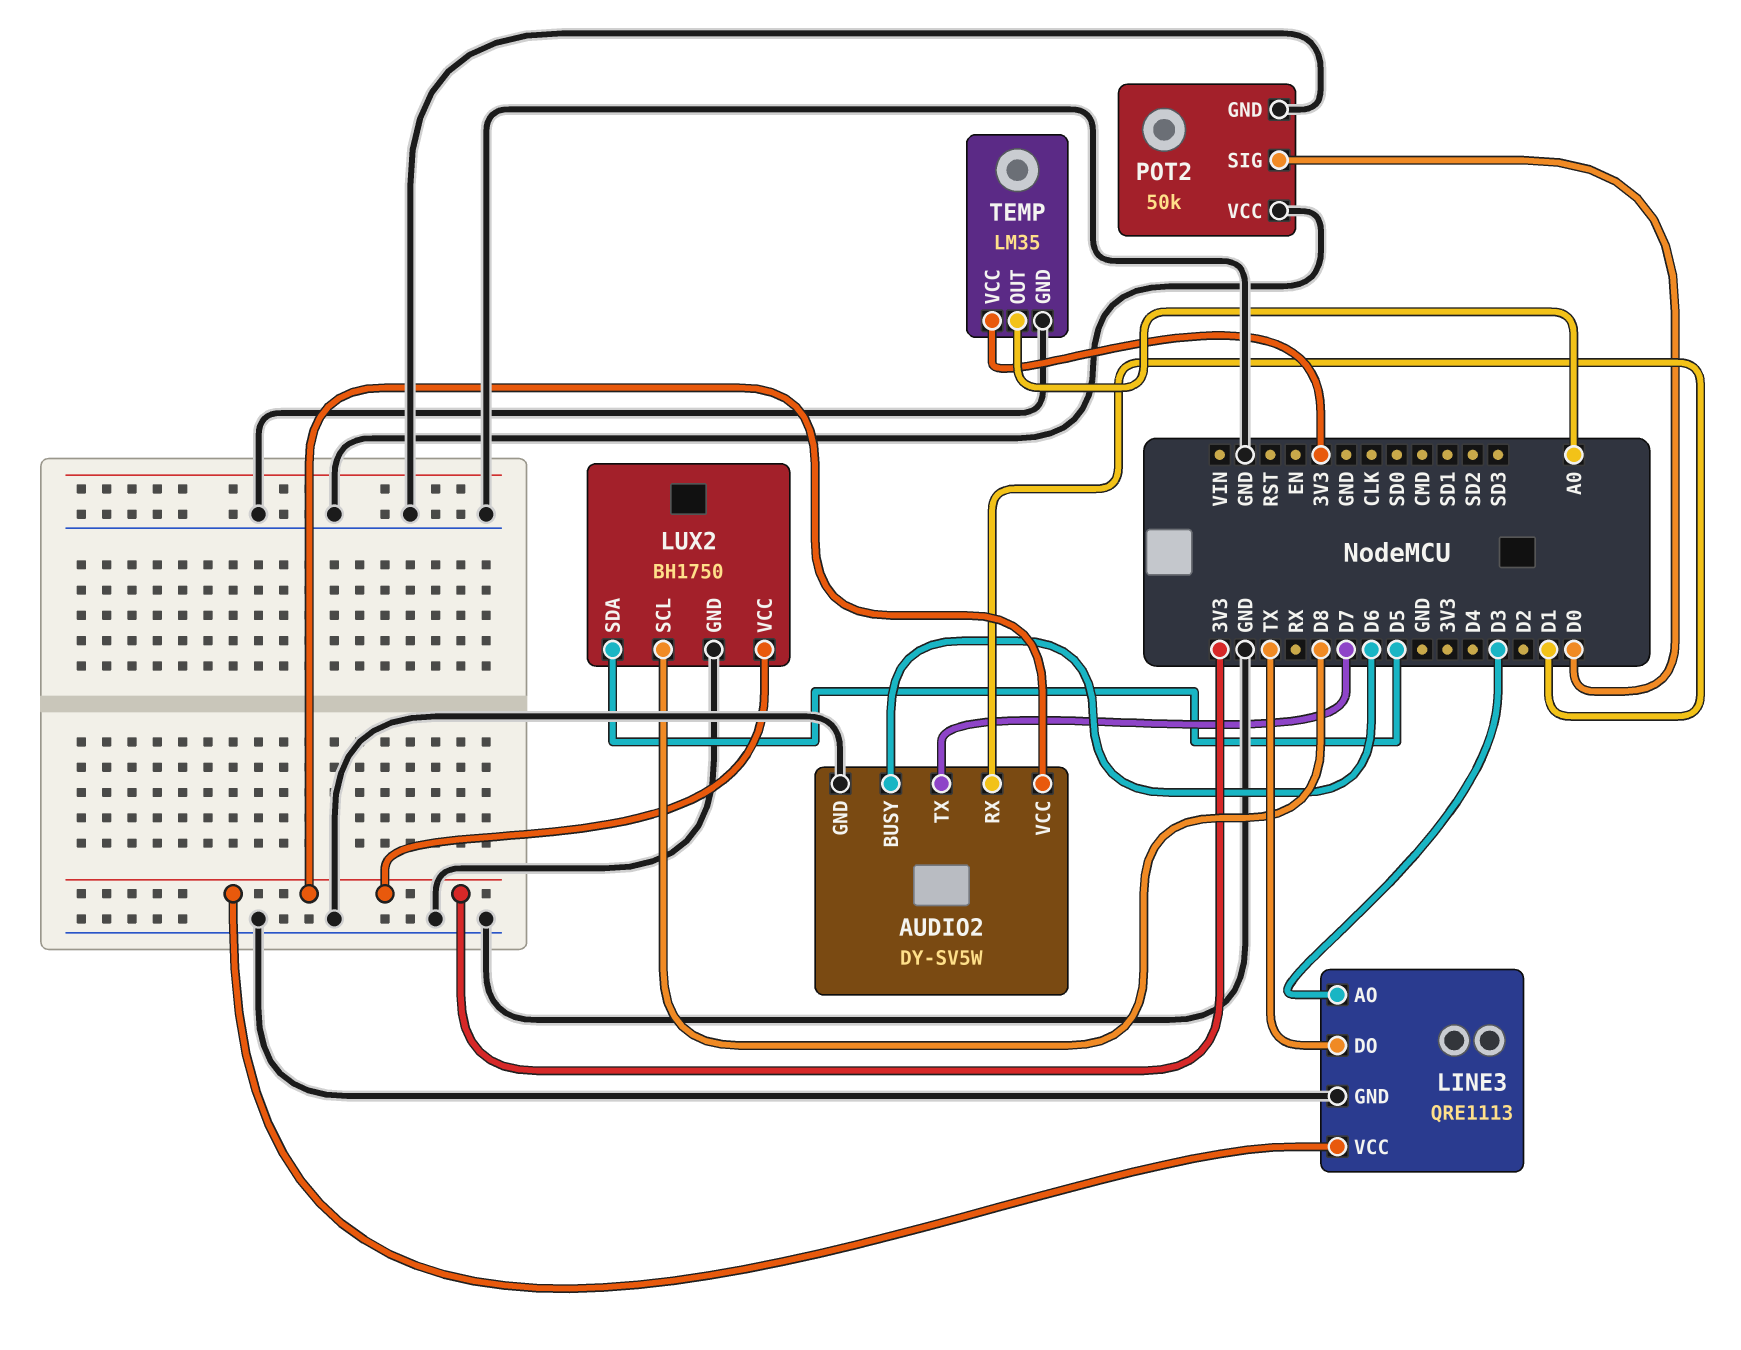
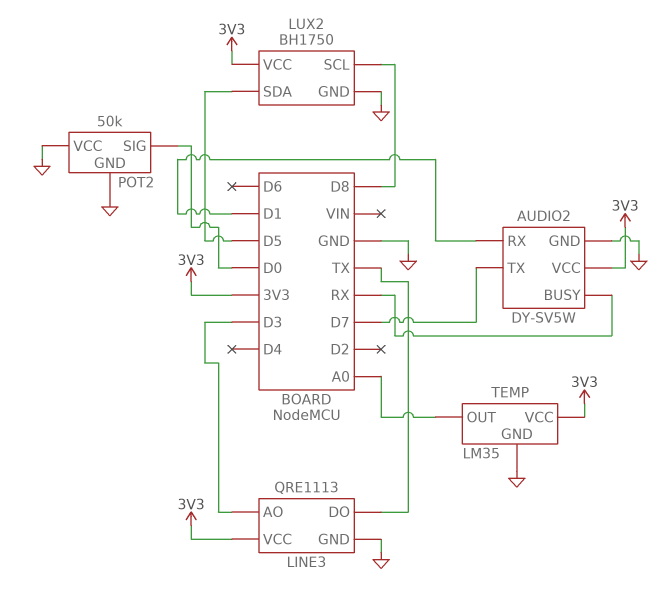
AUDIO2 pin BUSY: D6 -> RX

